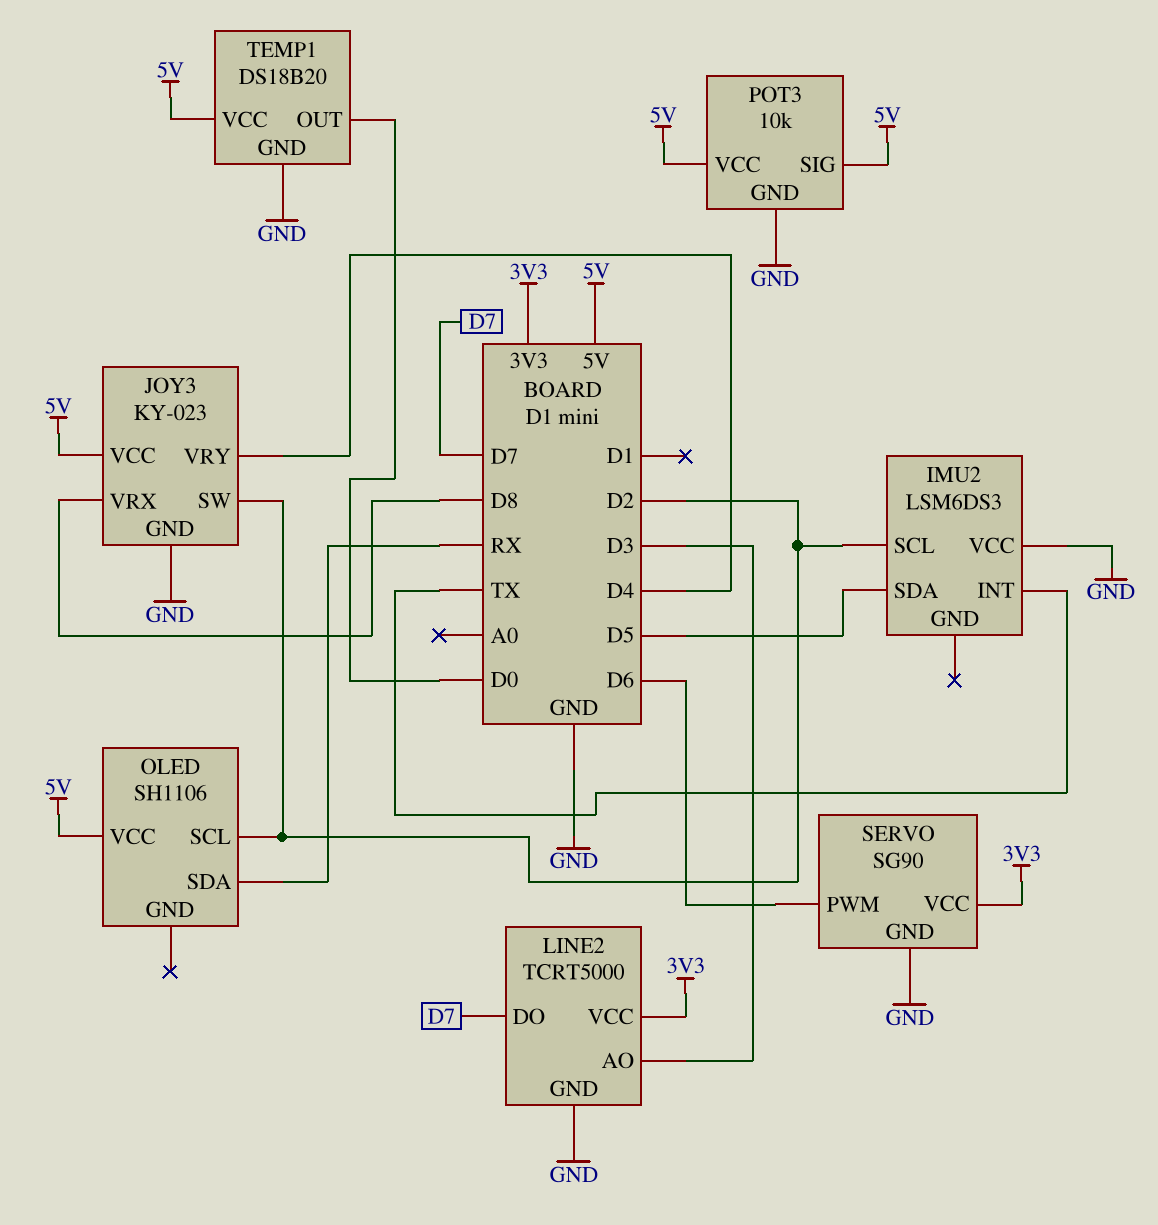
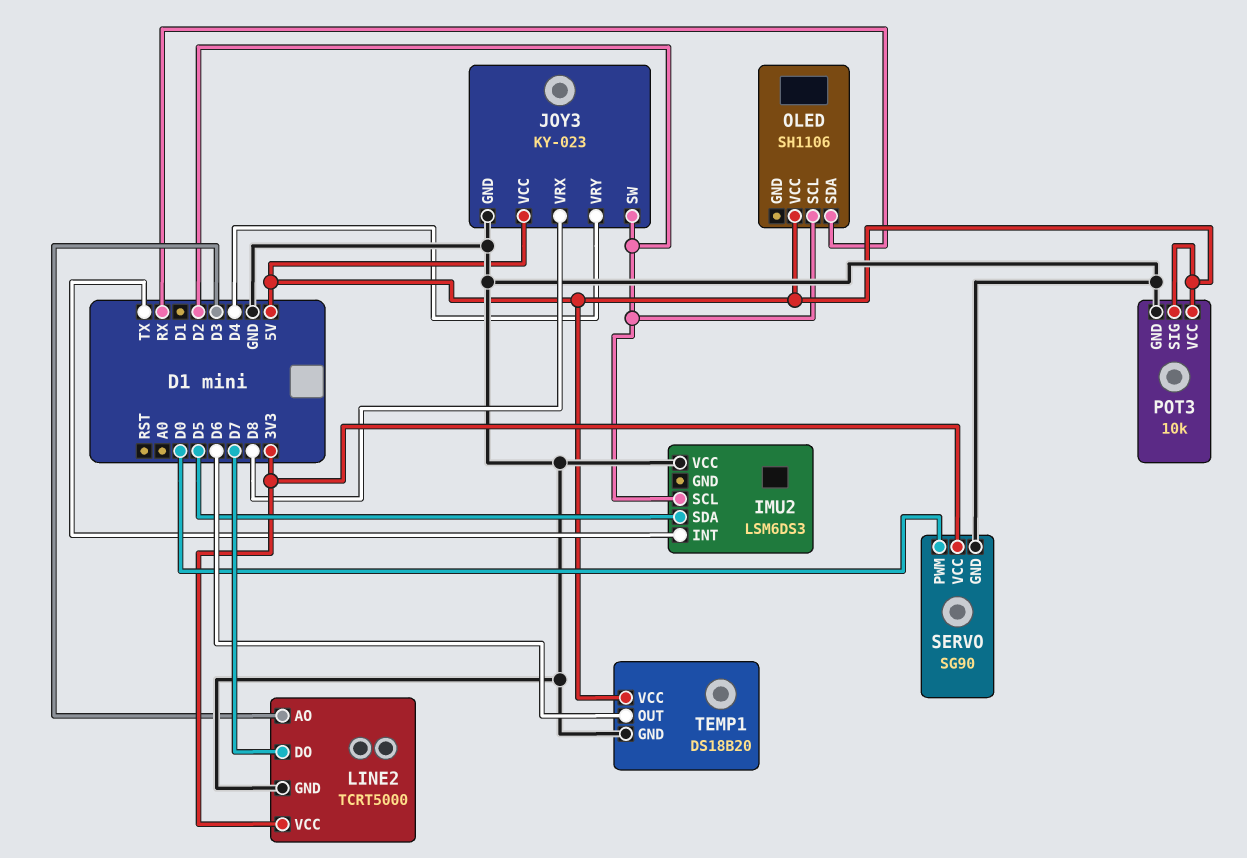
SERVO pin PWM: D6 -> D0
TEMP1 pin OUT: D0 -> D6

